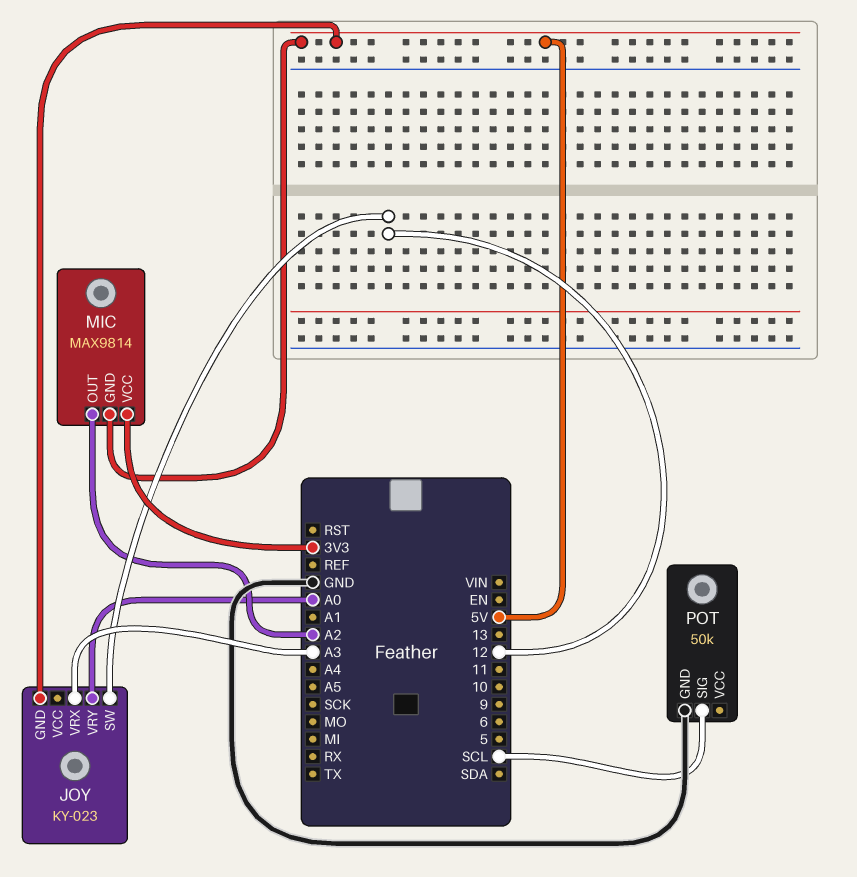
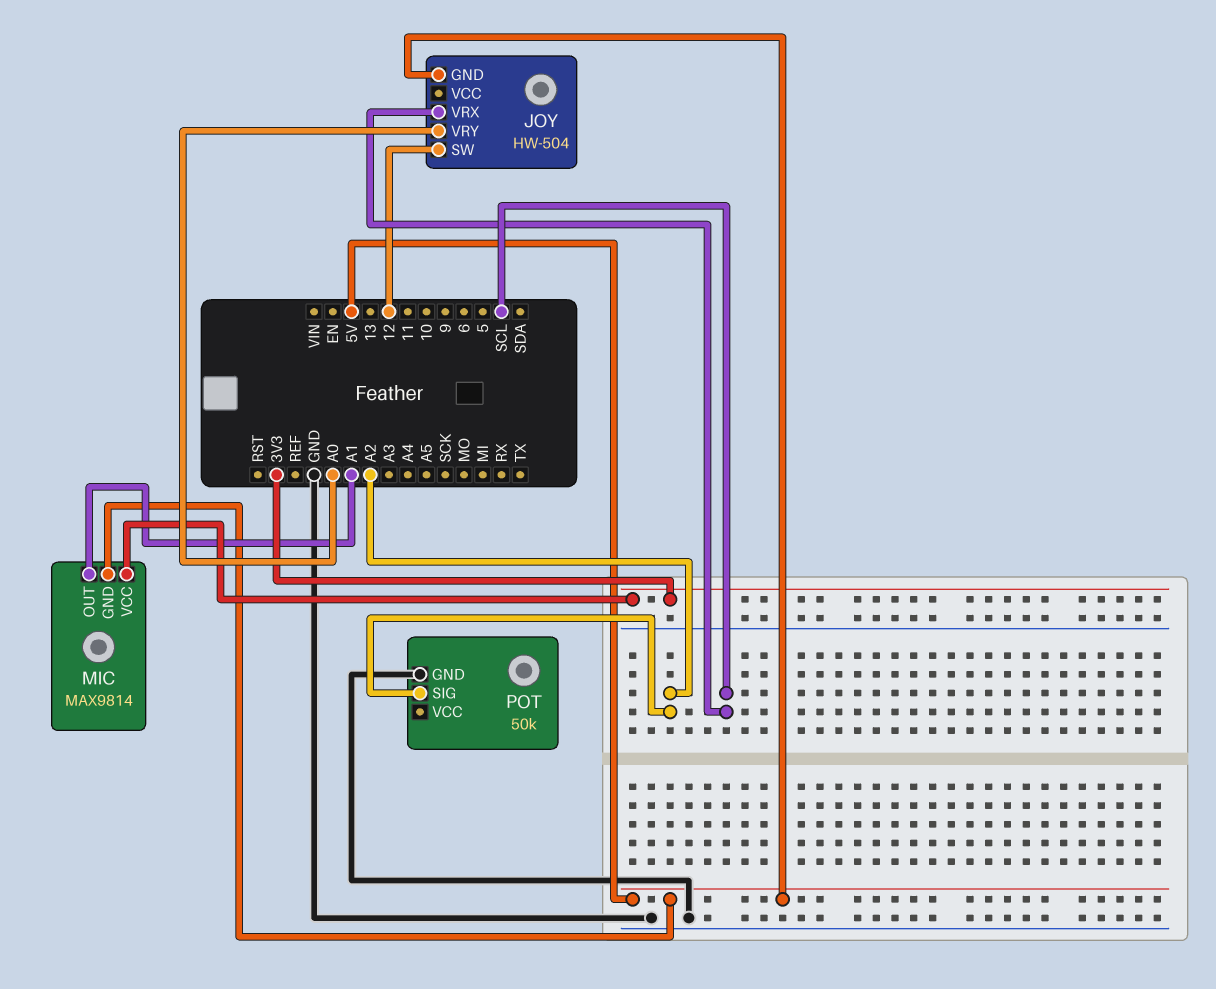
JOY: KY-023 -> HW-504
JOY pin VRX: A3 -> SCL
MIC pin OUT: A2 -> A1
POT pin SIG: SCL -> A2

